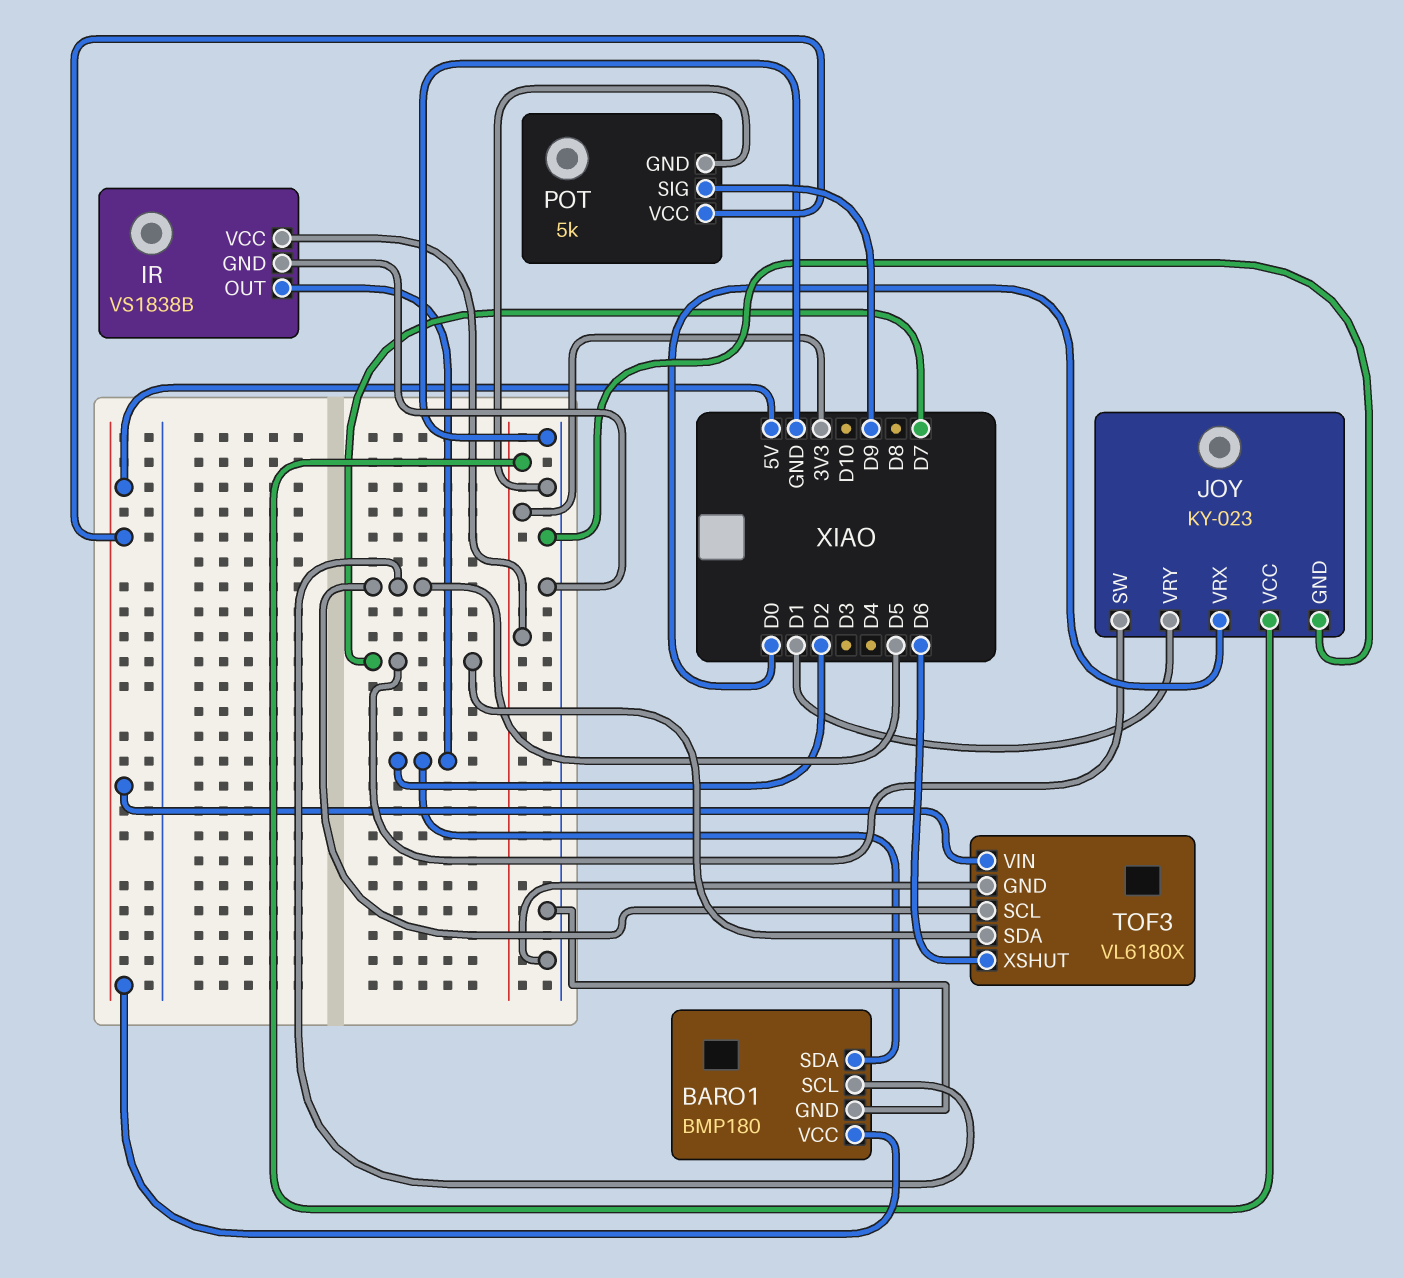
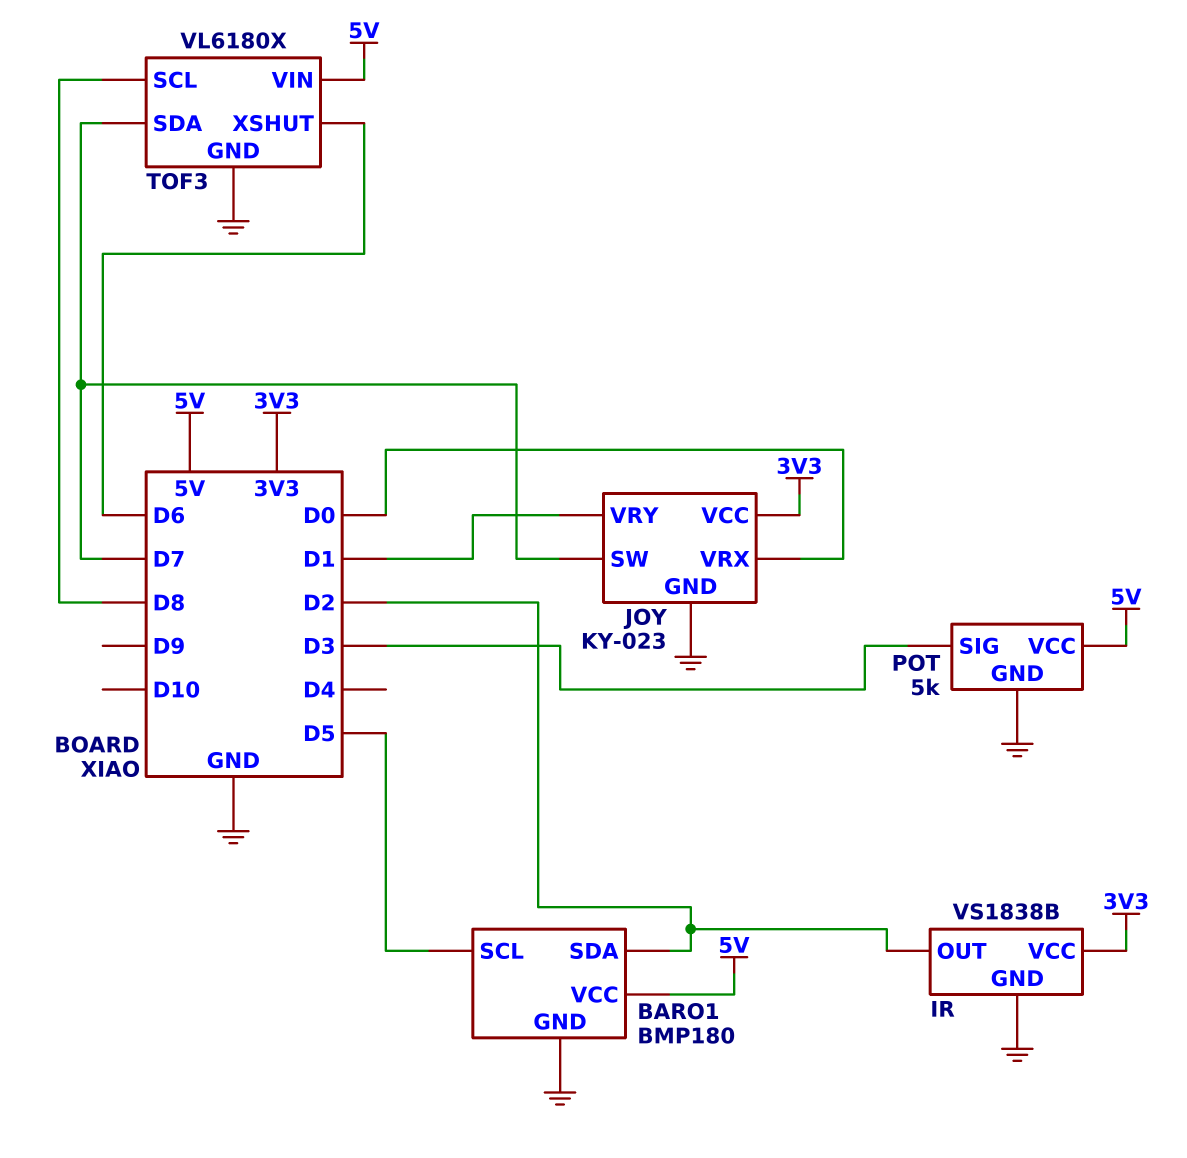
POT pin SIG: D9 -> D3
TOF3 pin SCL: D5 -> D8

